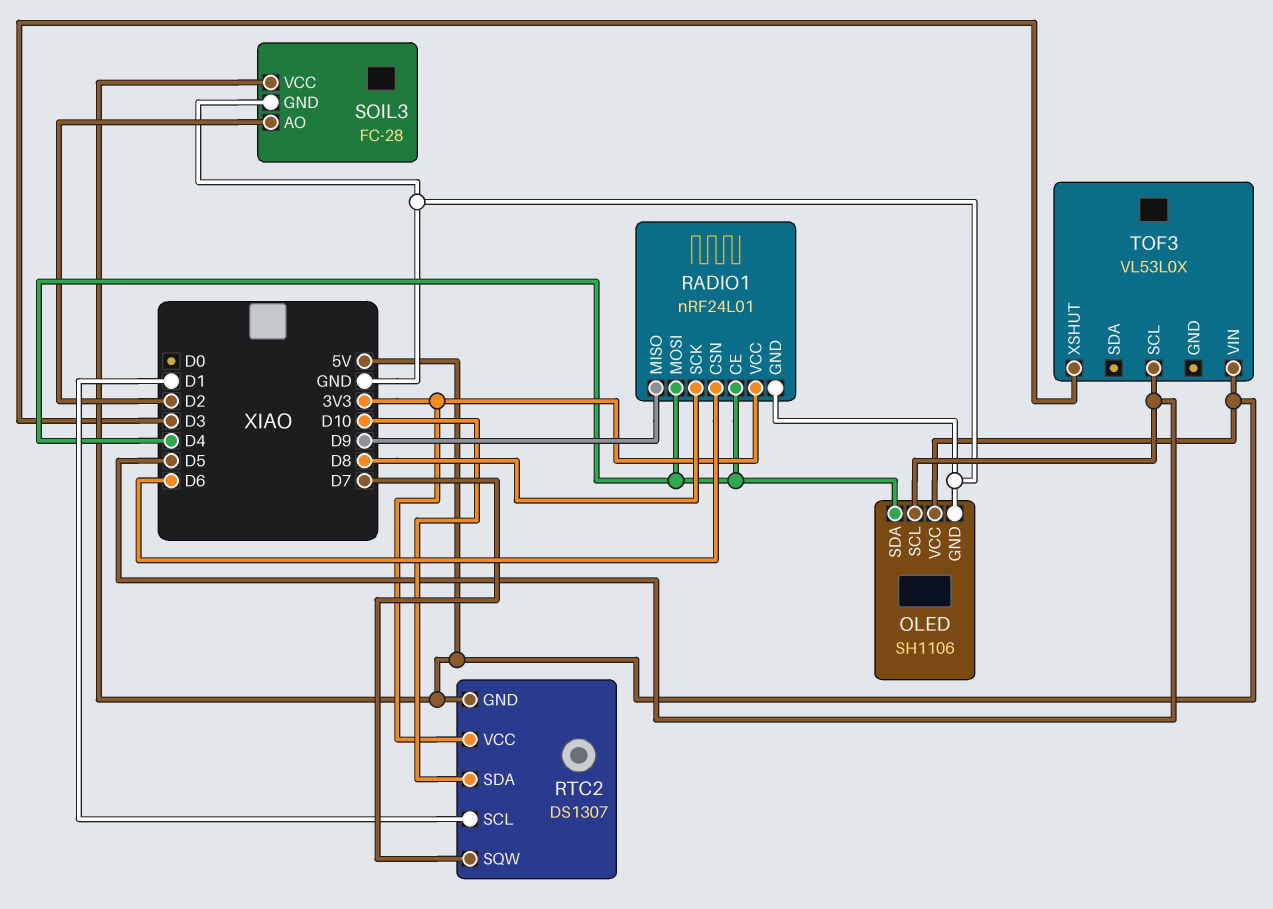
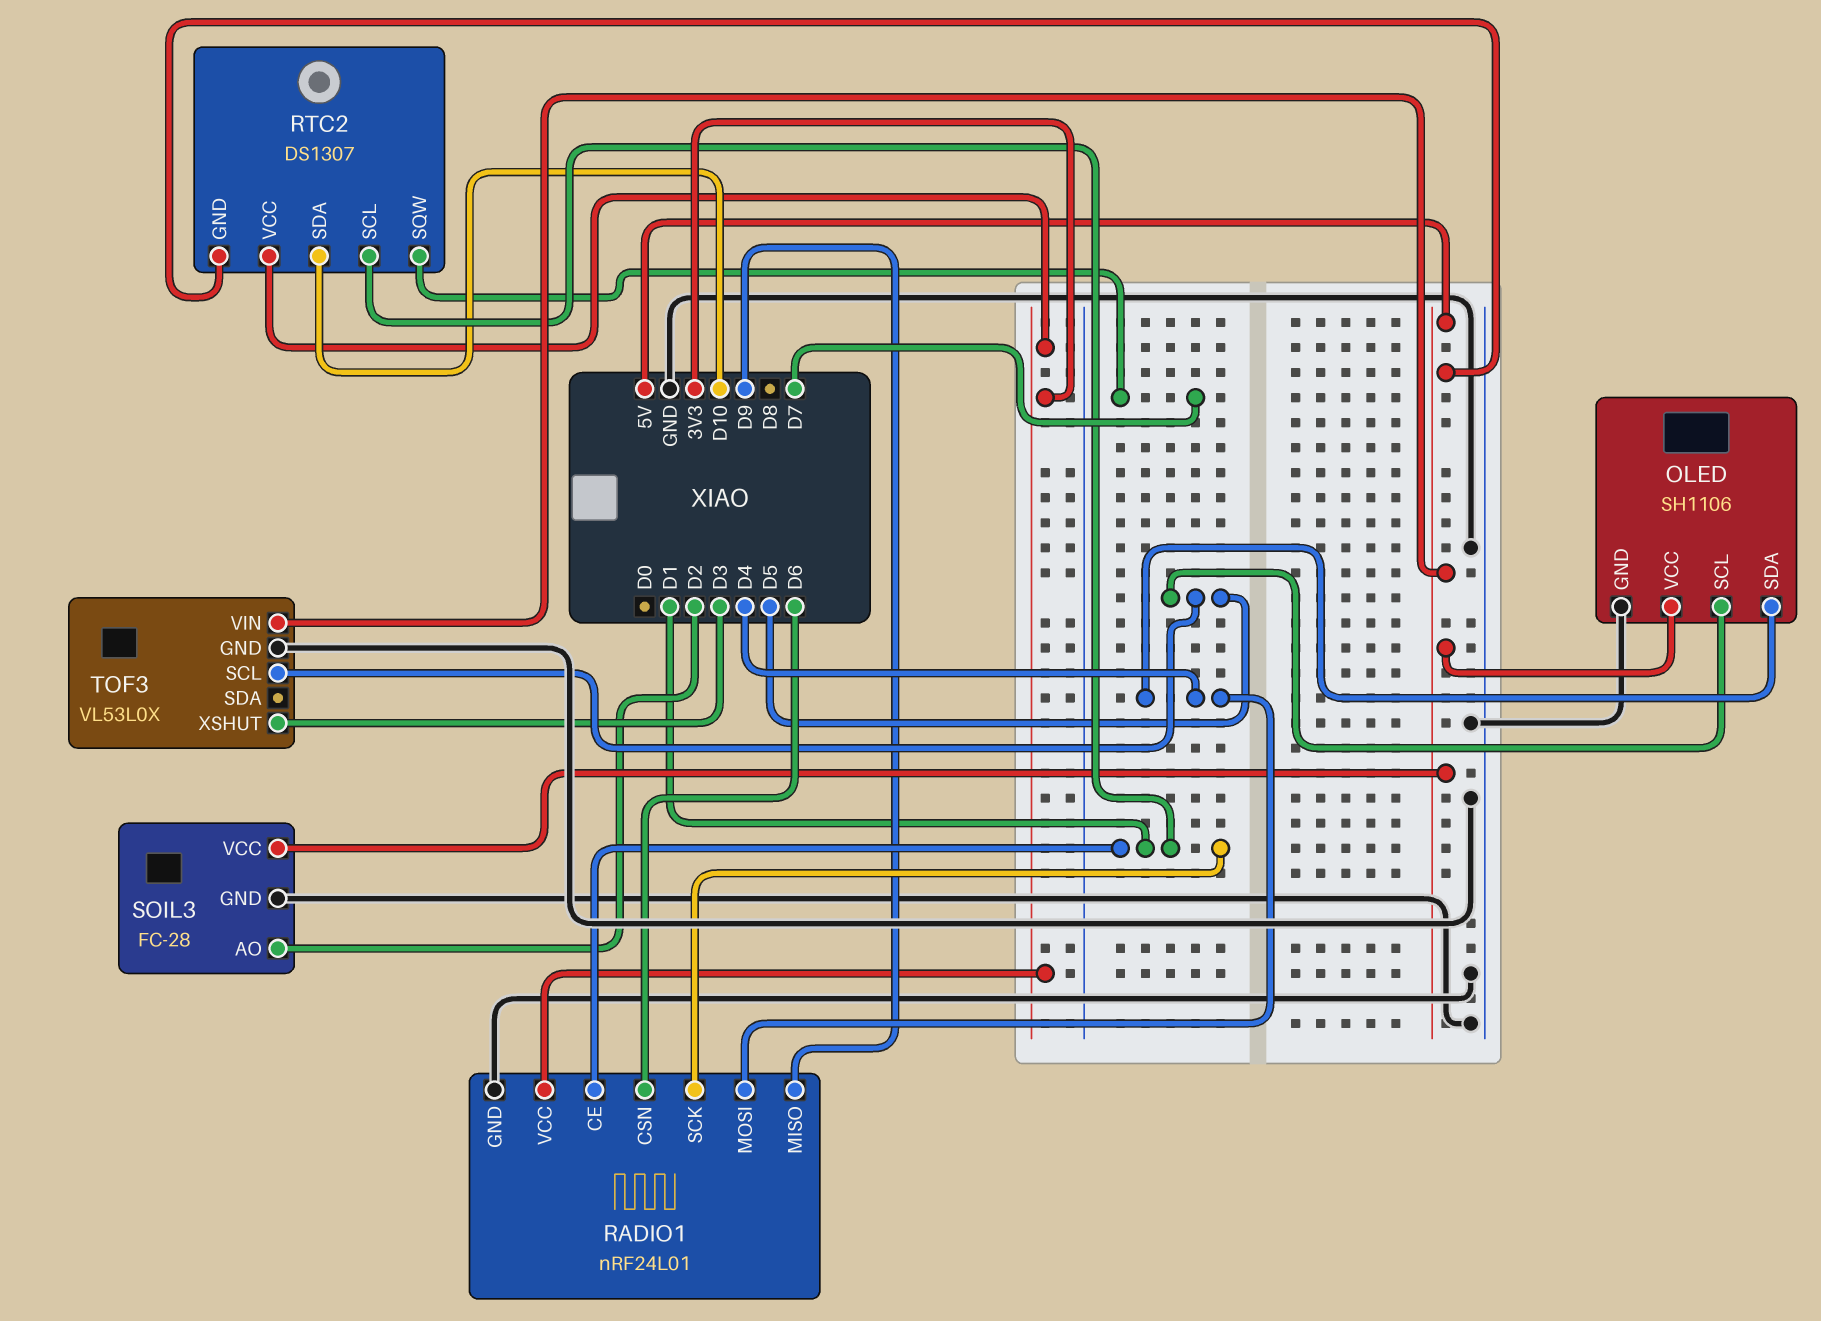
RADIO1 pin CE: D4 -> D1
RADIO1 pin SCK: D8 -> D1
TOF3 pin GND: none -> GND

